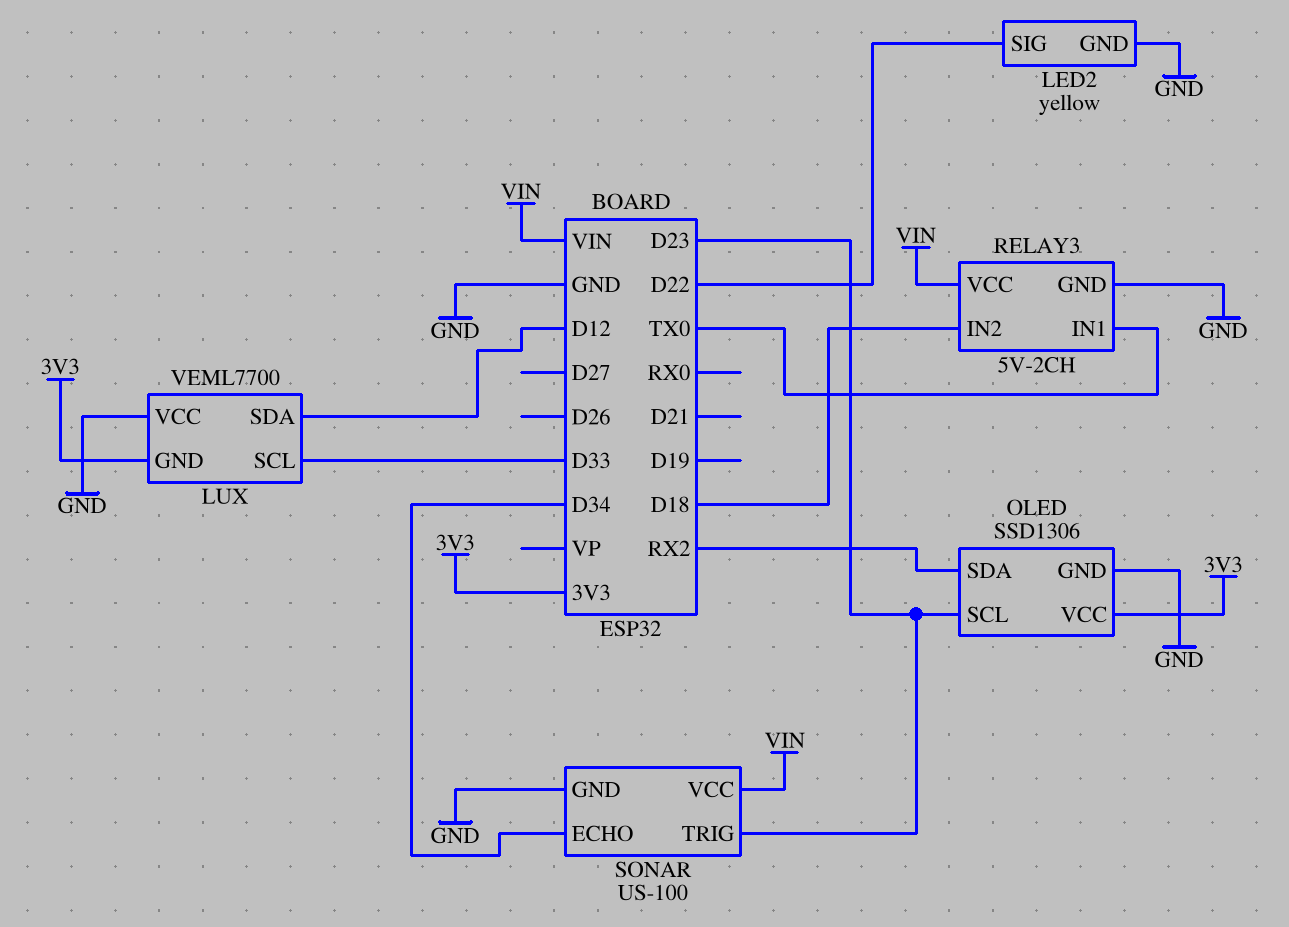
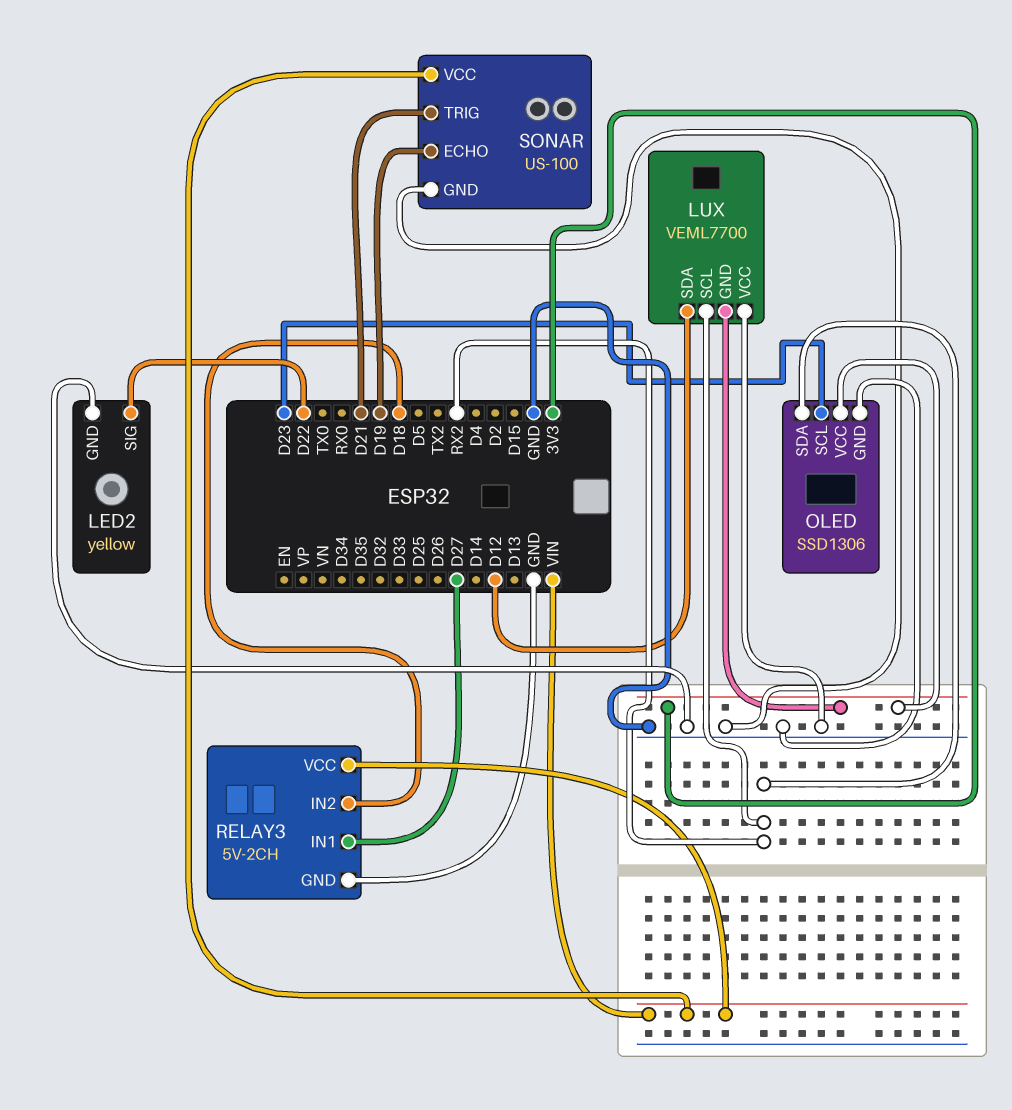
LUX pin SCL: D33 -> RX2
RELAY3 pin IN1: TX0 -> D27
SONAR pin ECHO: D34 -> D19
SONAR pin TRIG: D23 -> D21

